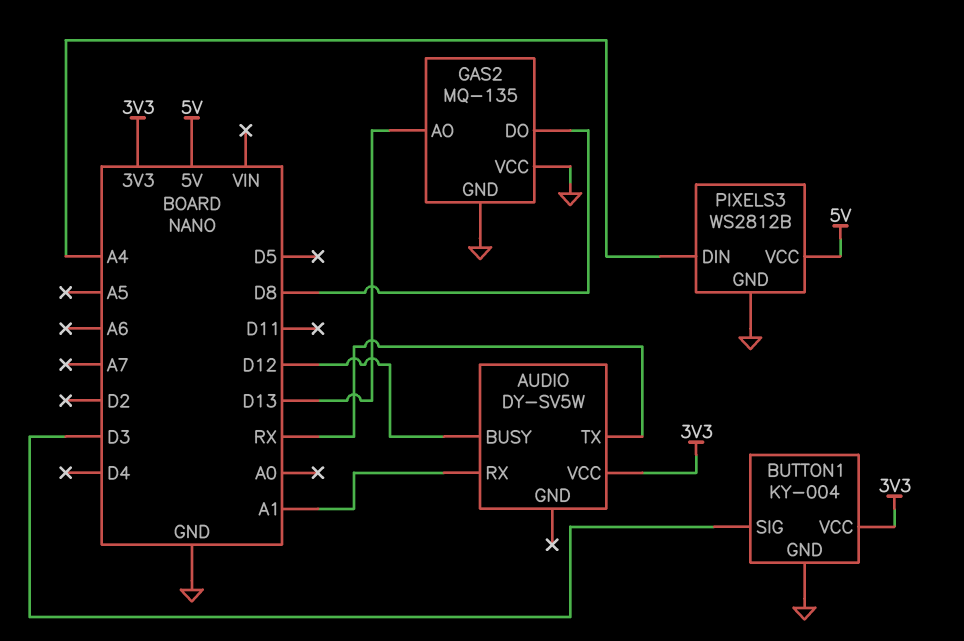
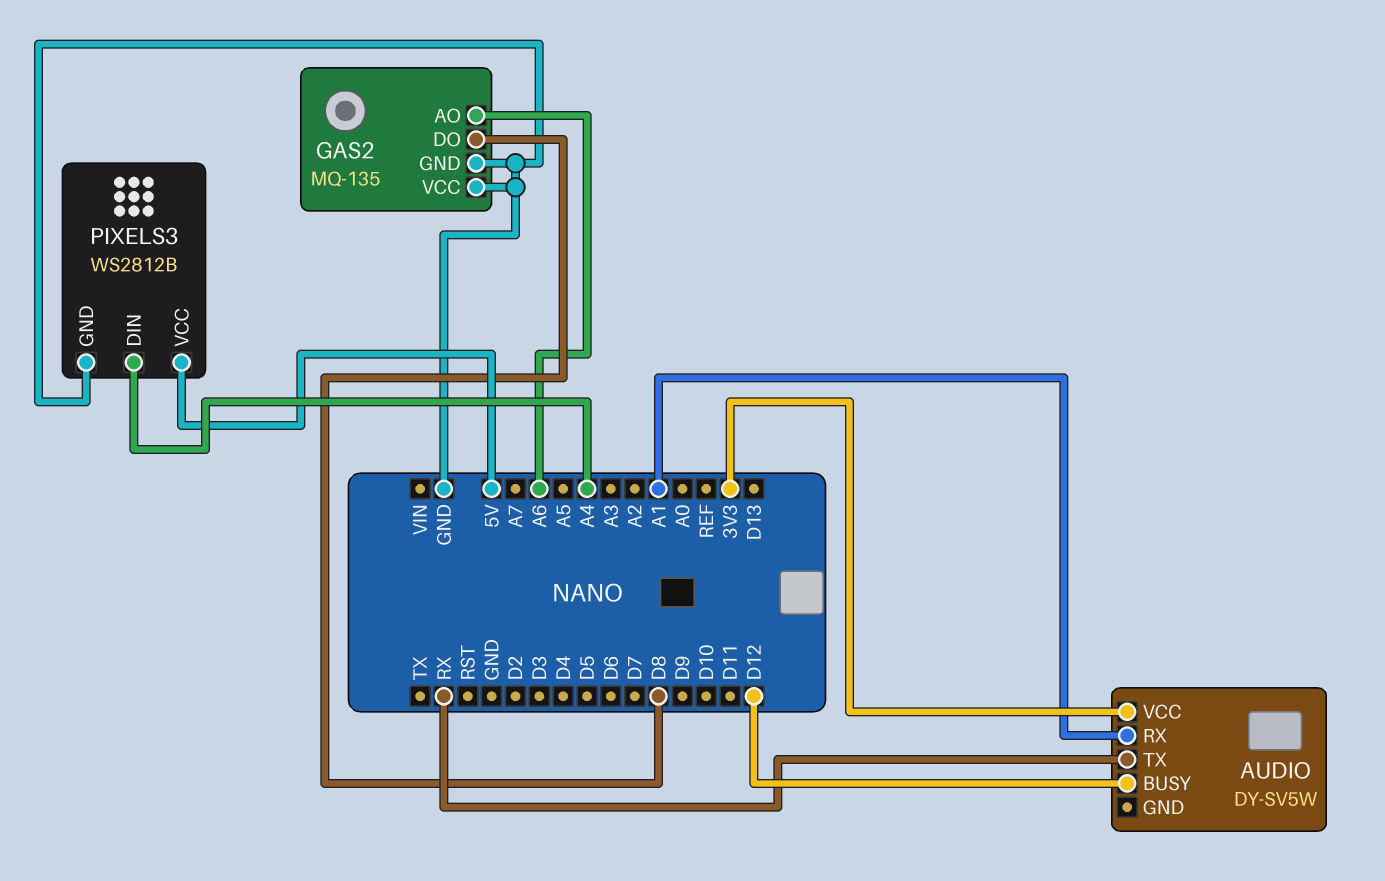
BUTTON1: KY-004 -> none
BUTTON1 pin GND: GND -> none
BUTTON1 pin SIG: D3 -> none
BUTTON1 pin VCC: 3V3 -> none
GAS2 pin AO: D13 -> A6

